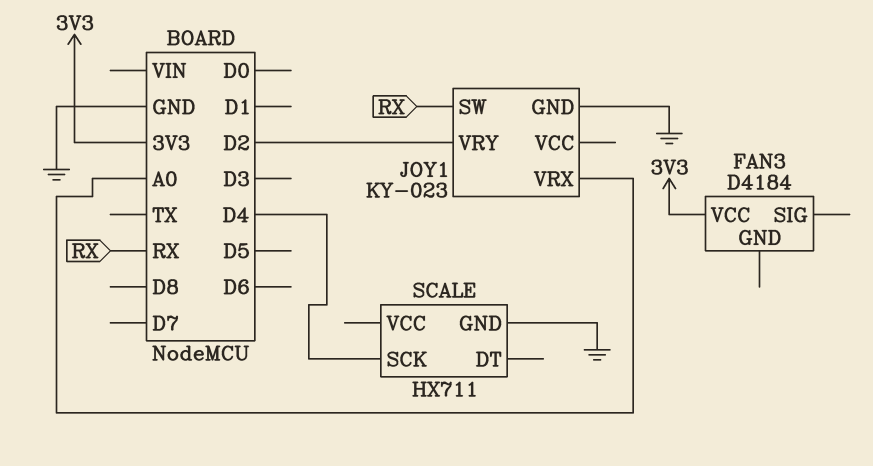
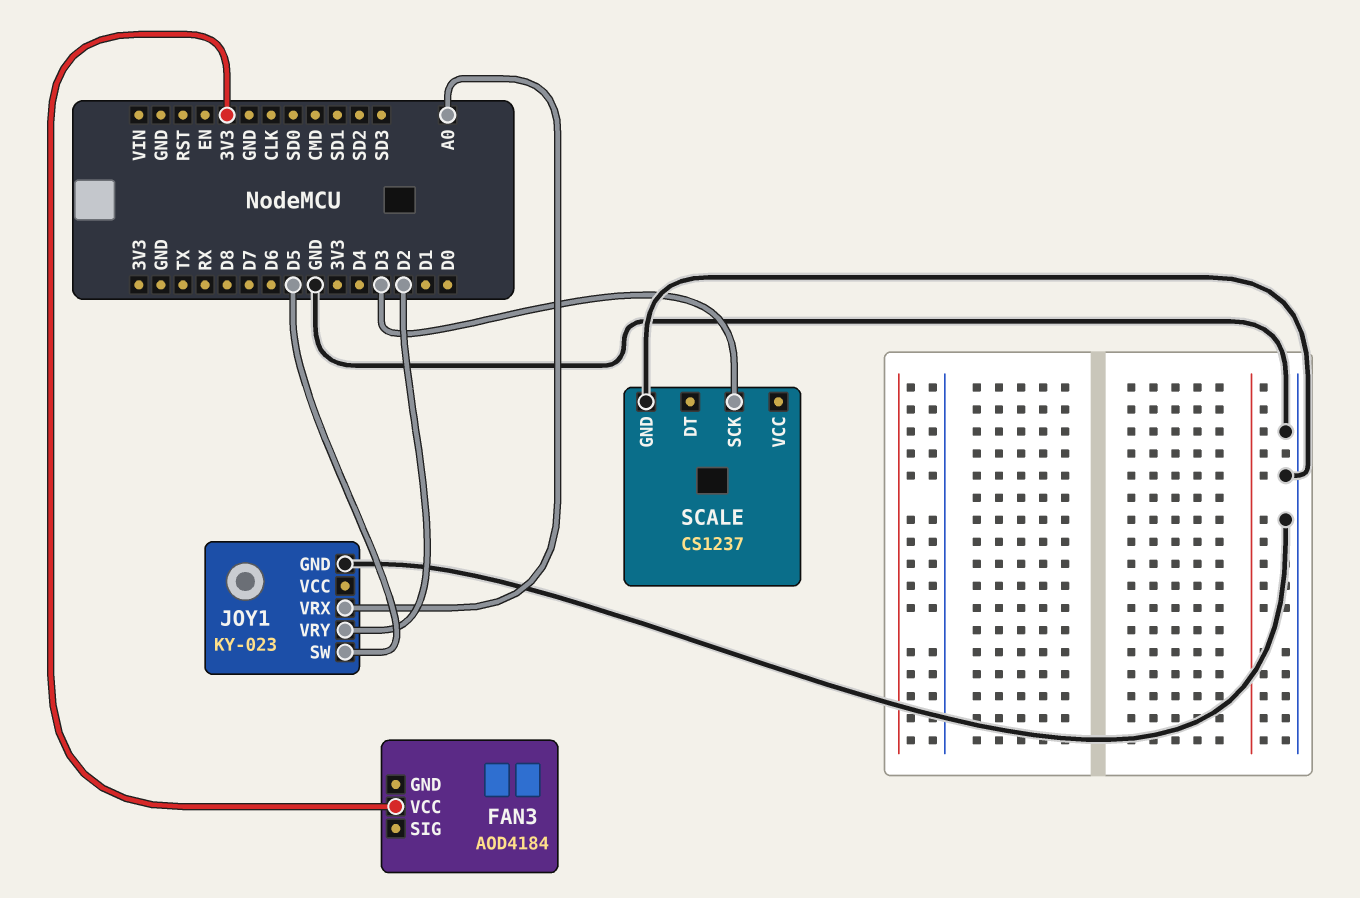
FAN3: D4184 -> AOD4184
JOY1 pin SW: RX -> D5
SCALE: HX711 -> CS1237
SCALE pin SCK: D4 -> D3

